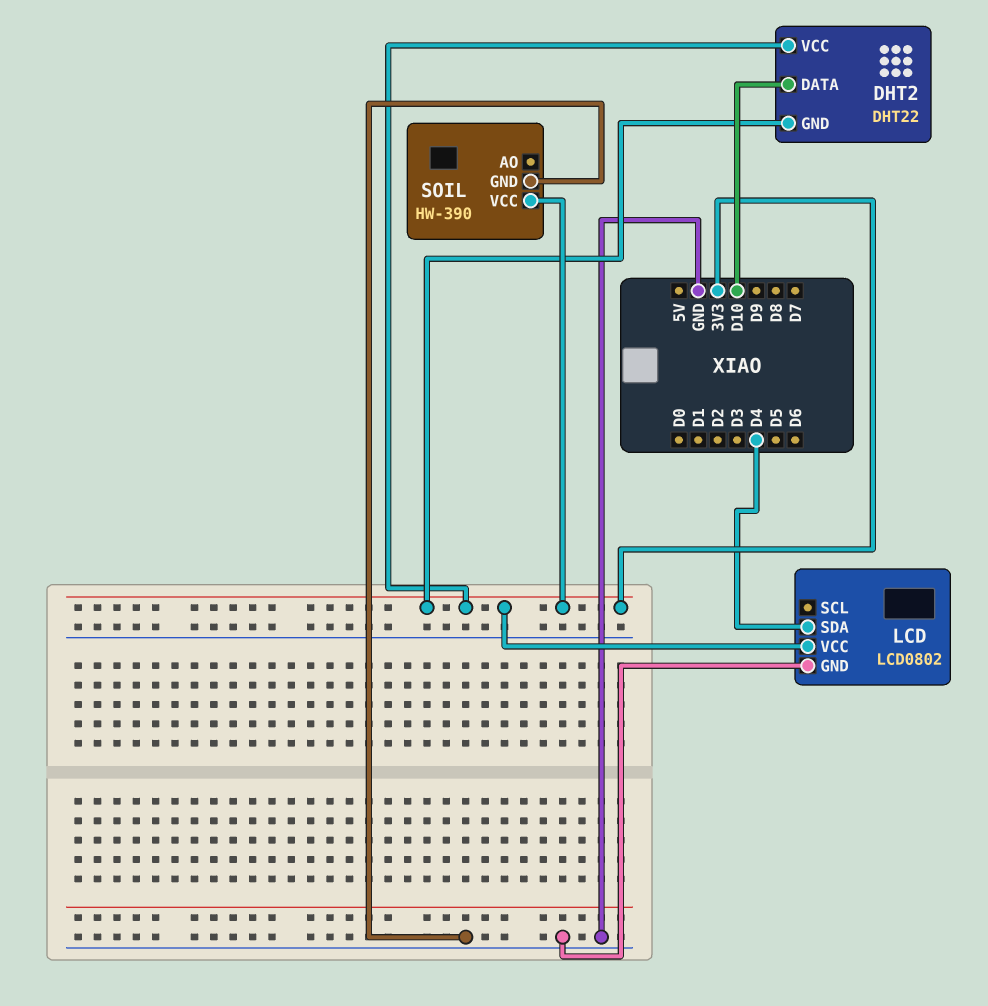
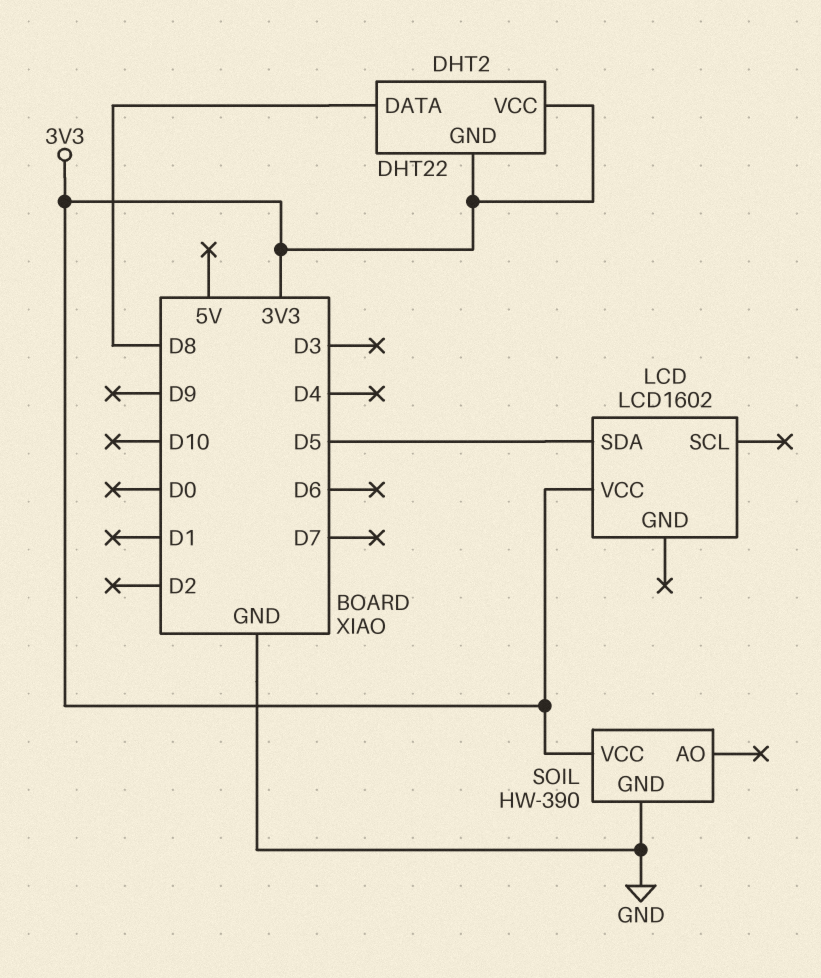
DHT2 pin DATA: D10 -> D8
LCD: LCD0802 -> LCD1602
LCD pin GND: GND -> none
LCD pin SDA: D4 -> D5

